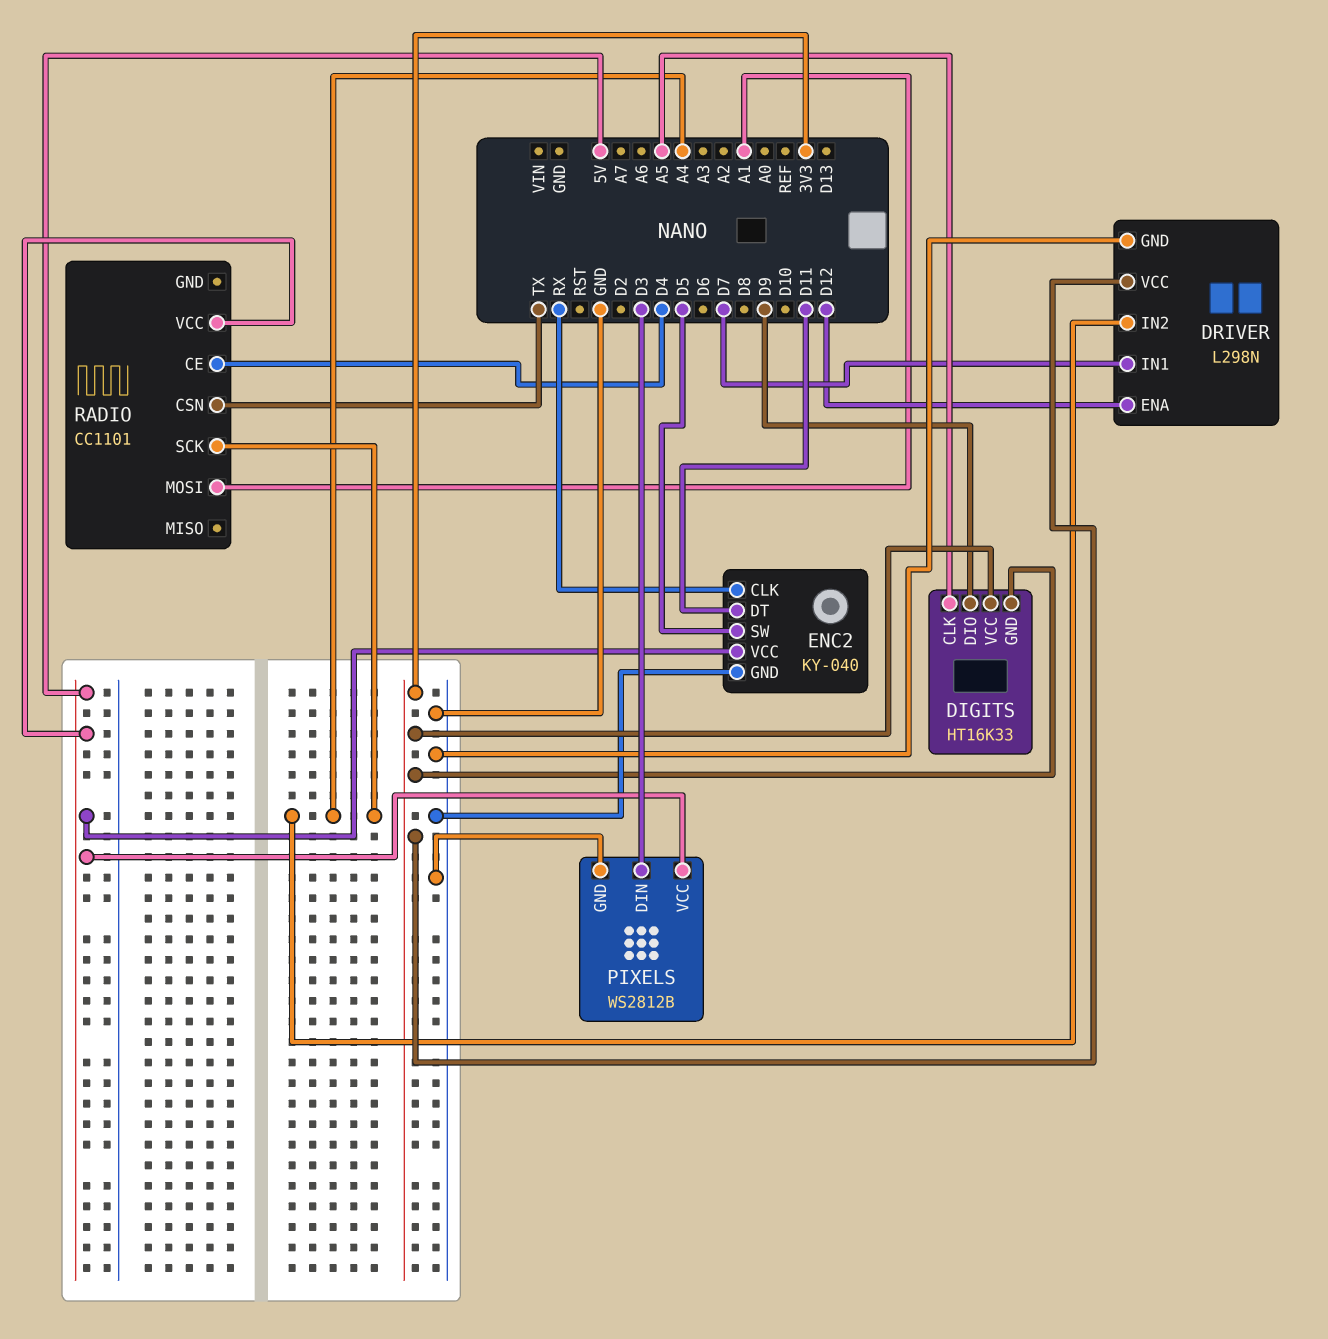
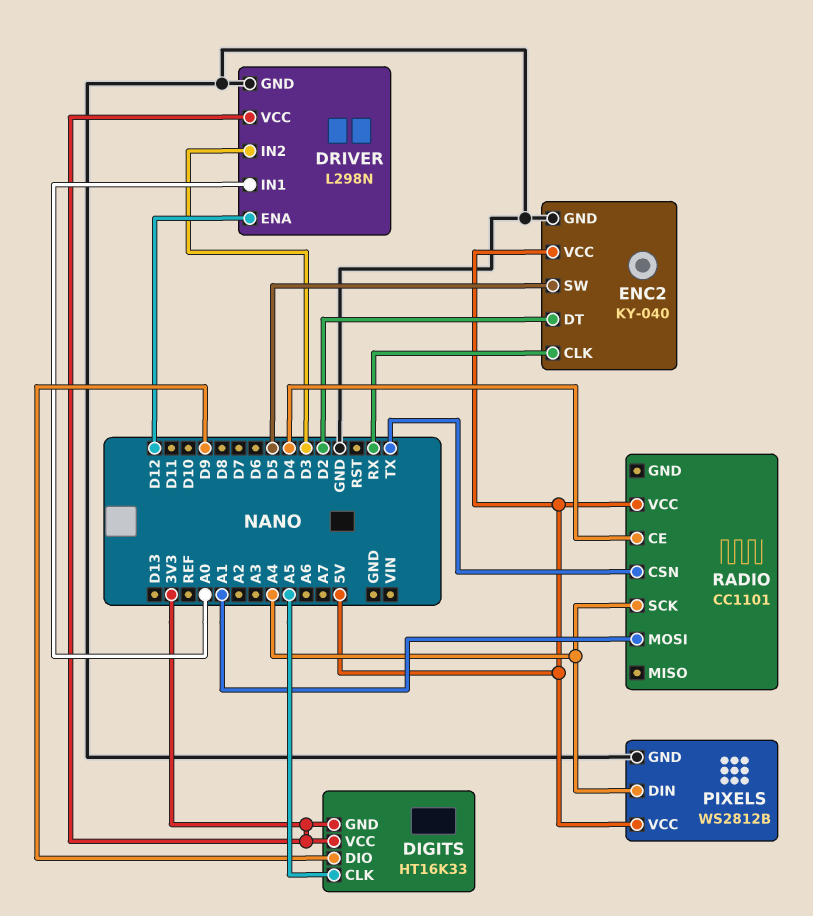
DRIVER pin IN1: D7 -> A0
DRIVER pin IN2: A4 -> D3
ENC2 pin DT: D11 -> D2
PIXELS pin DIN: D3 -> A4

